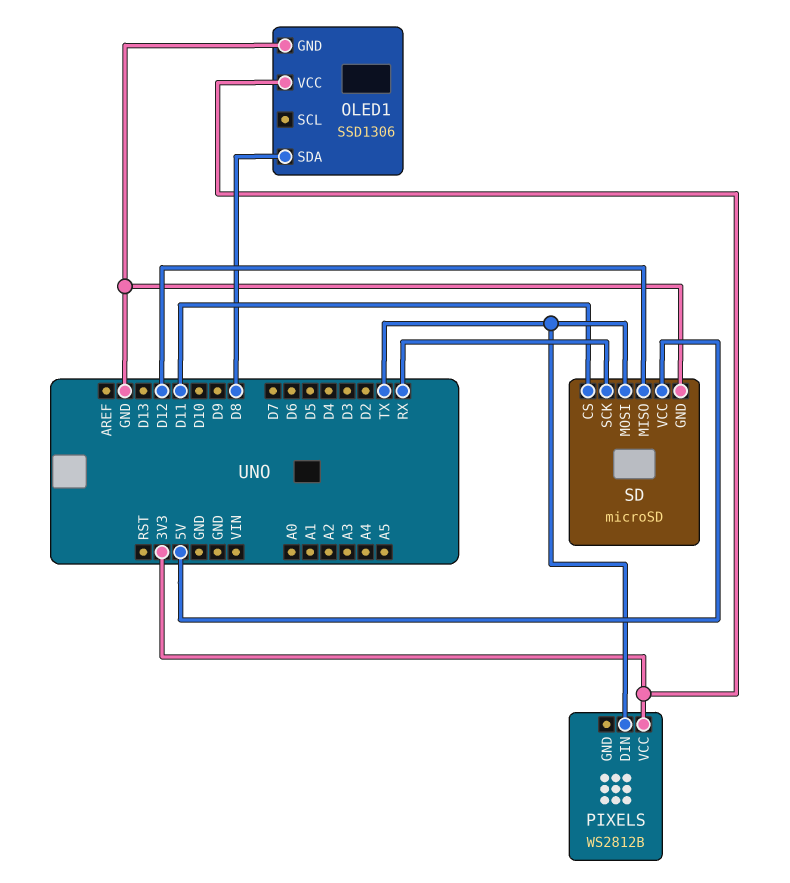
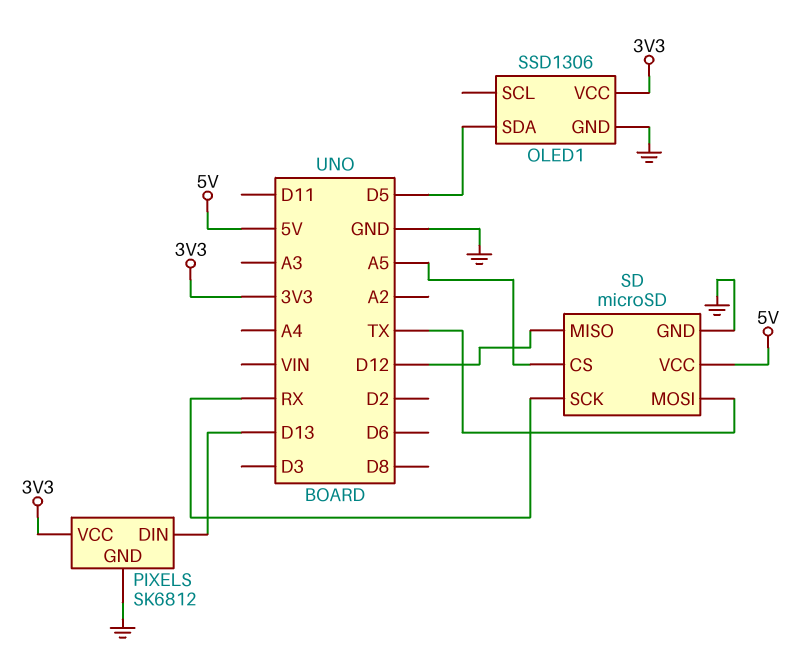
OLED1 pin SDA: D8 -> D5
PIXELS: WS2812B -> SK6812
PIXELS pin DIN: TX -> D13
PIXELS pin GND: none -> GND
SD pin CS: D11 -> A5

